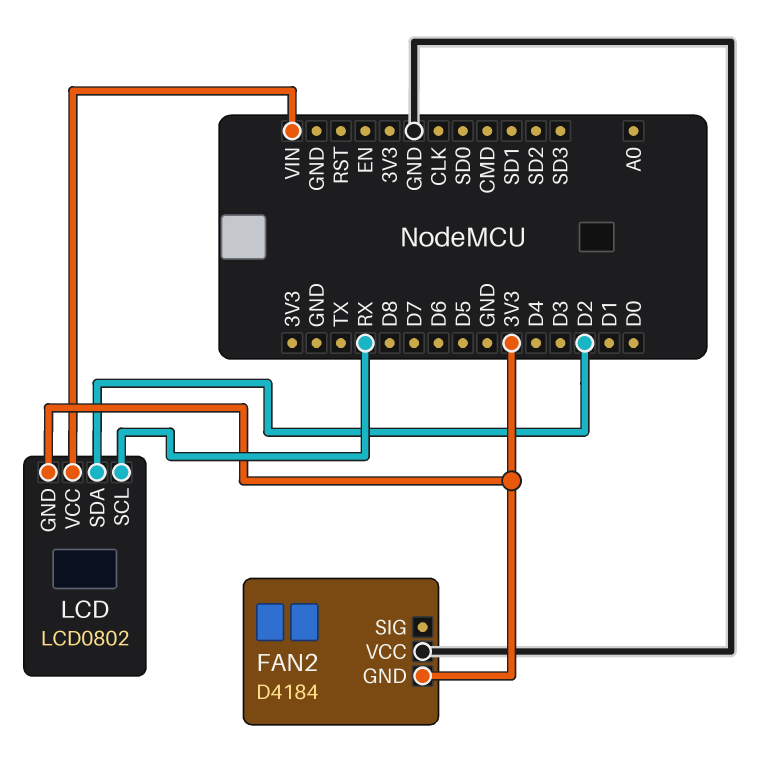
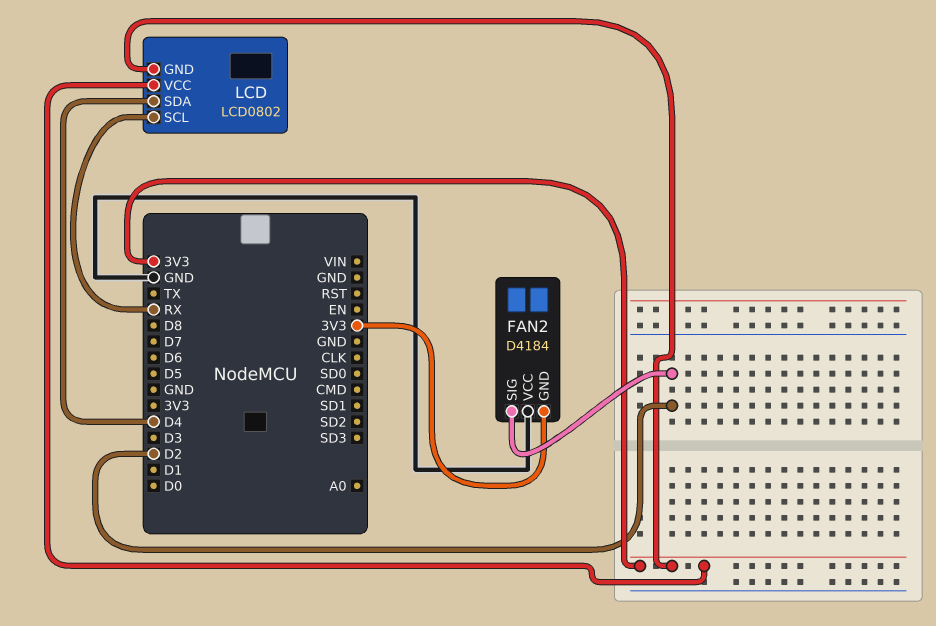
FAN2 pin SIG: none -> D2
LCD pin SDA: D2 -> D4
LCD pin VCC: VIN -> 3V3

